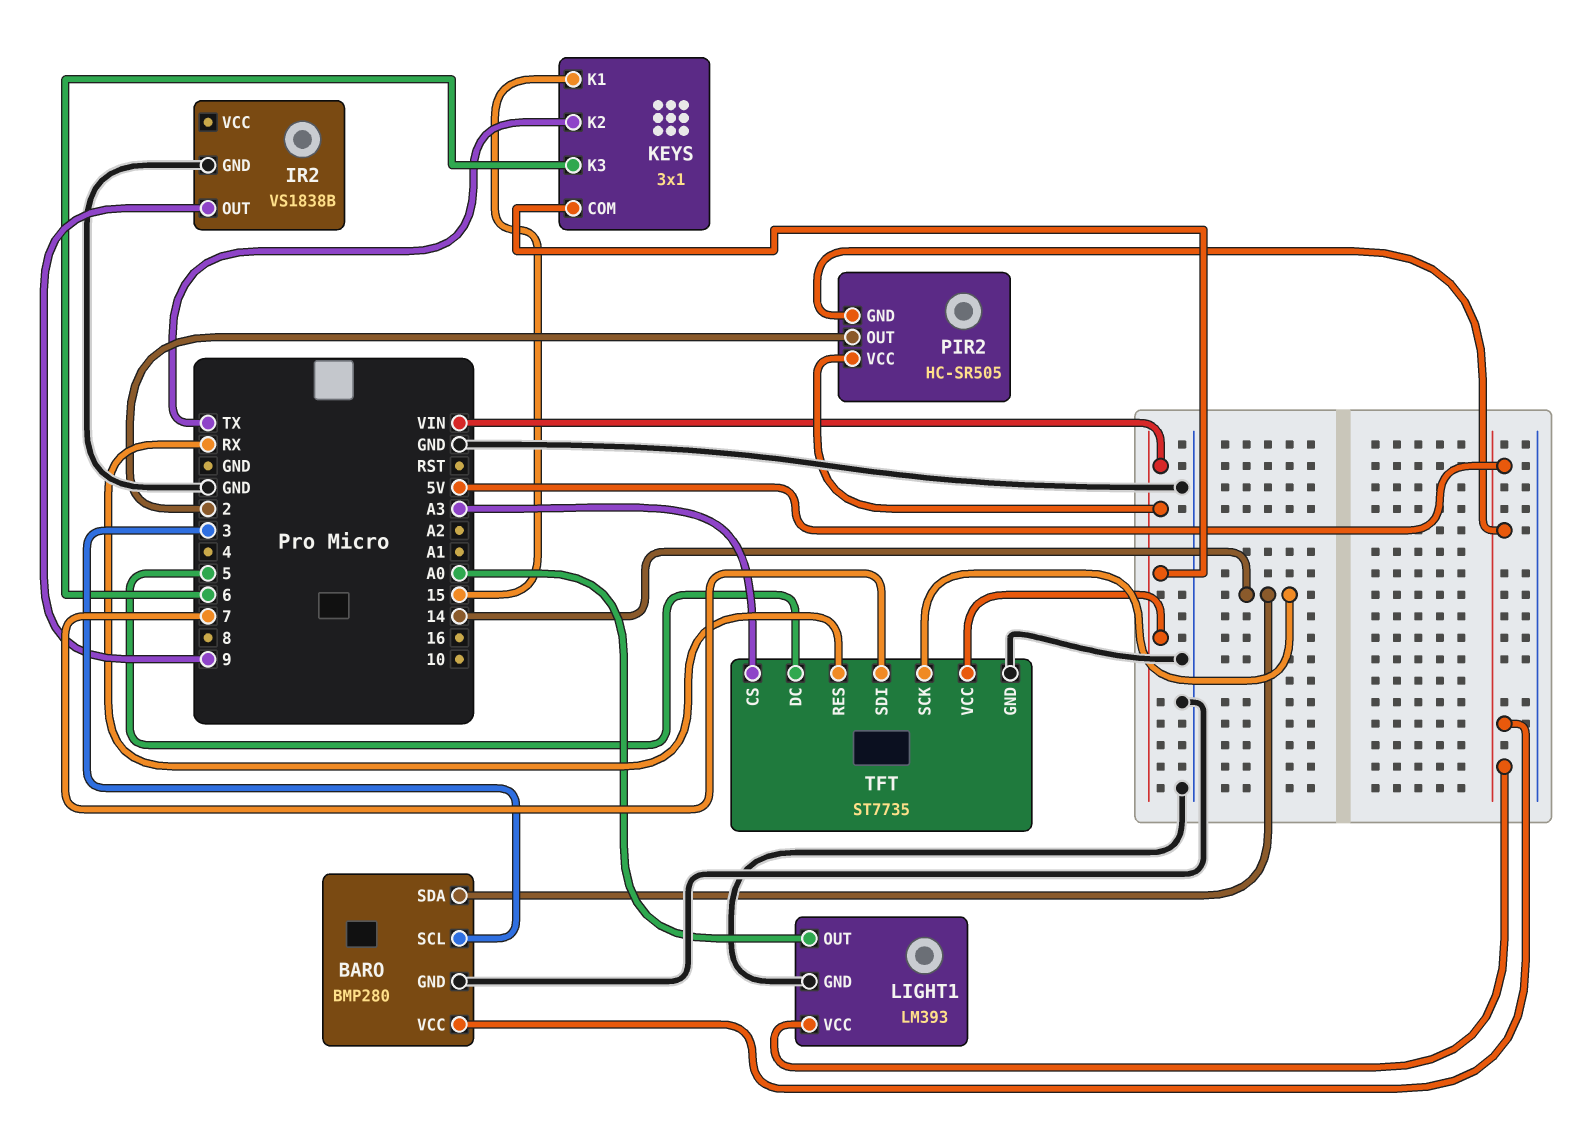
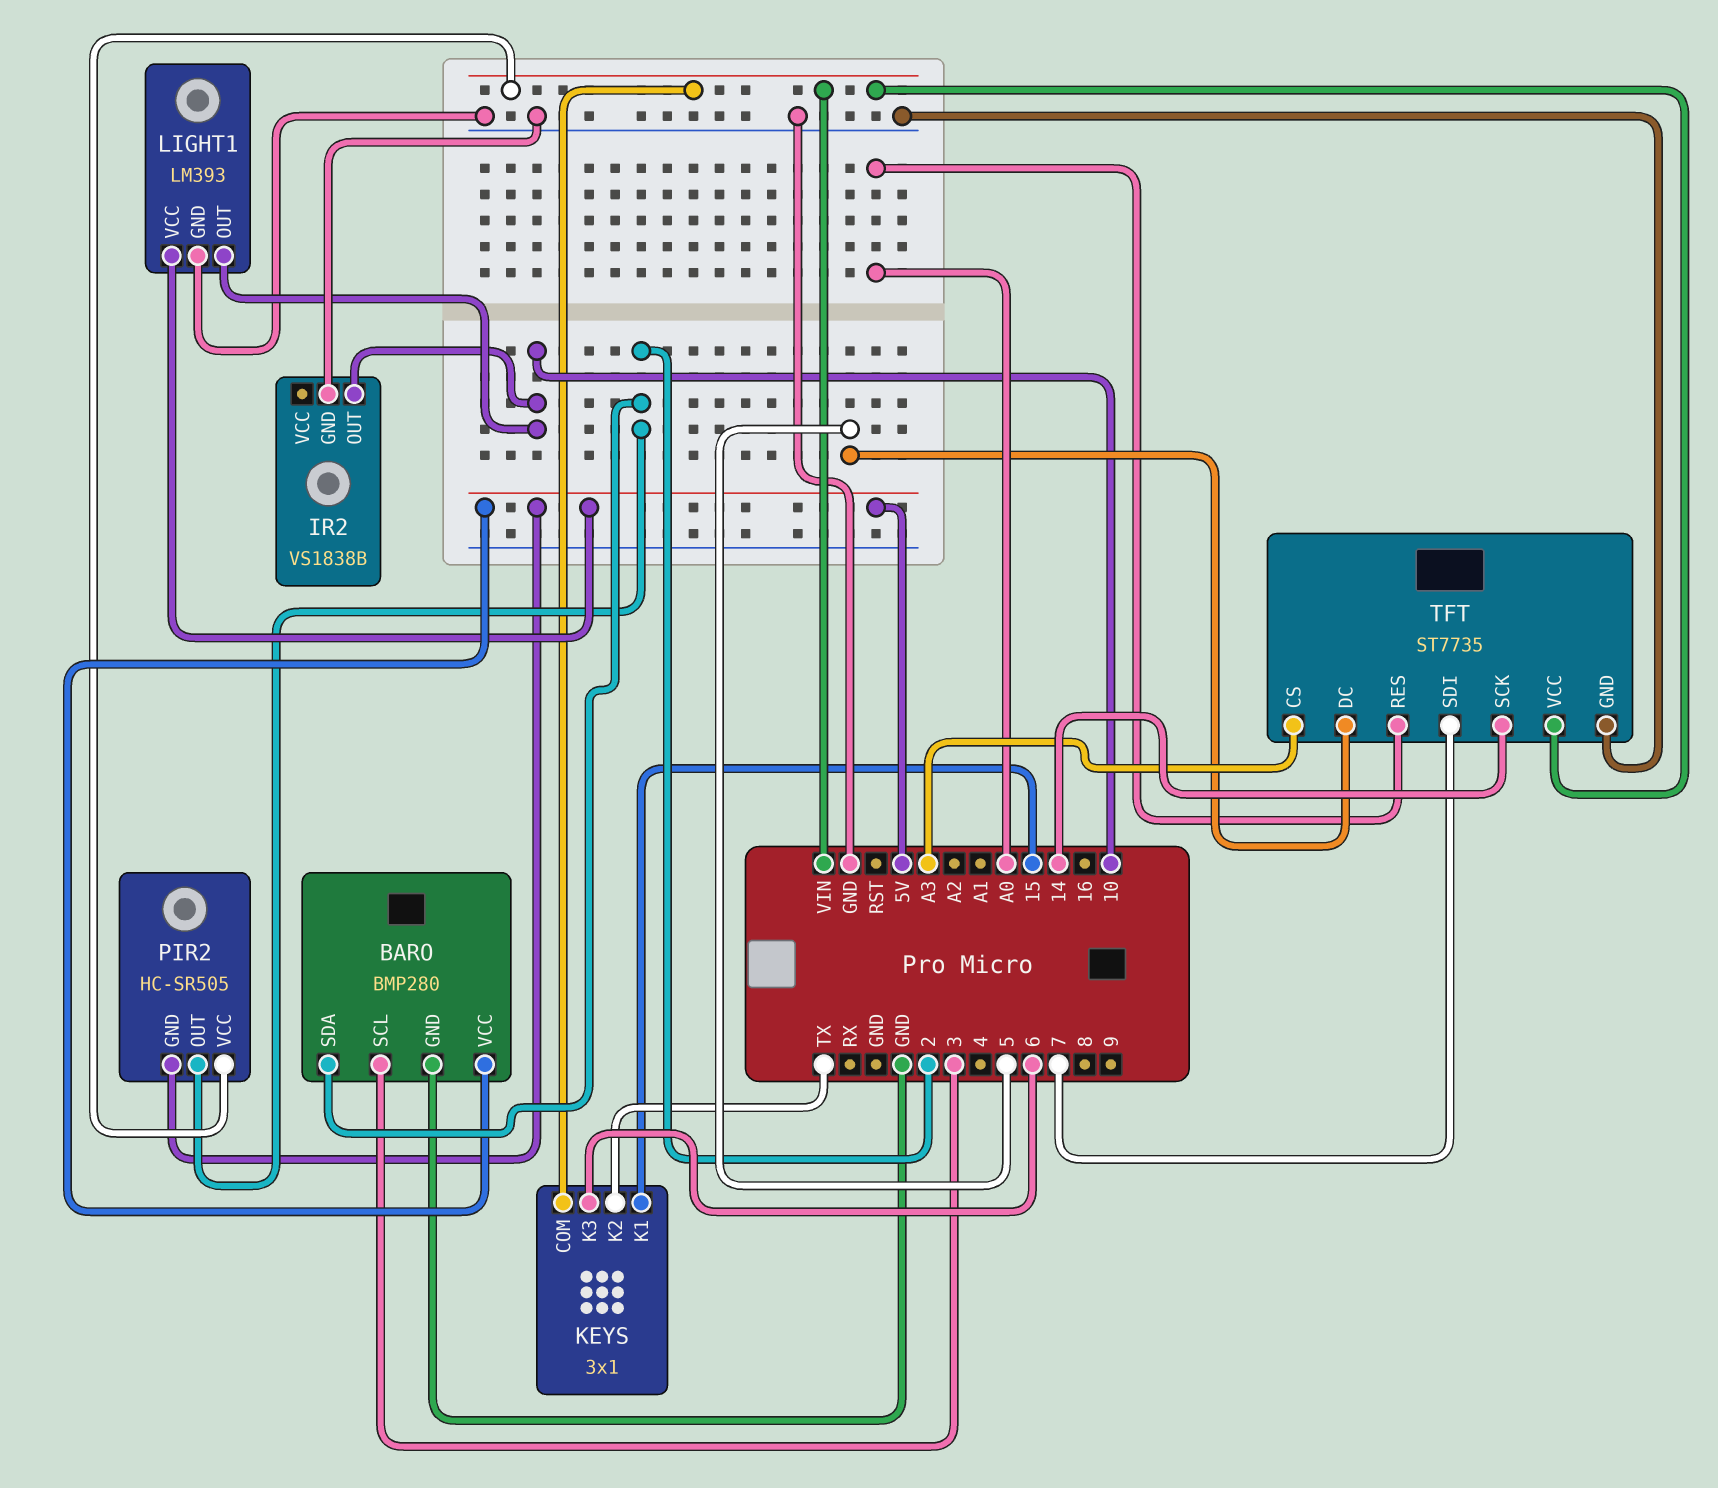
BARO pin SDA: 14 -> 2
IR2 pin OUT: 9 -> 10
LIGHT1 pin OUT: A0 -> 10
TFT pin RES: RX -> A0

